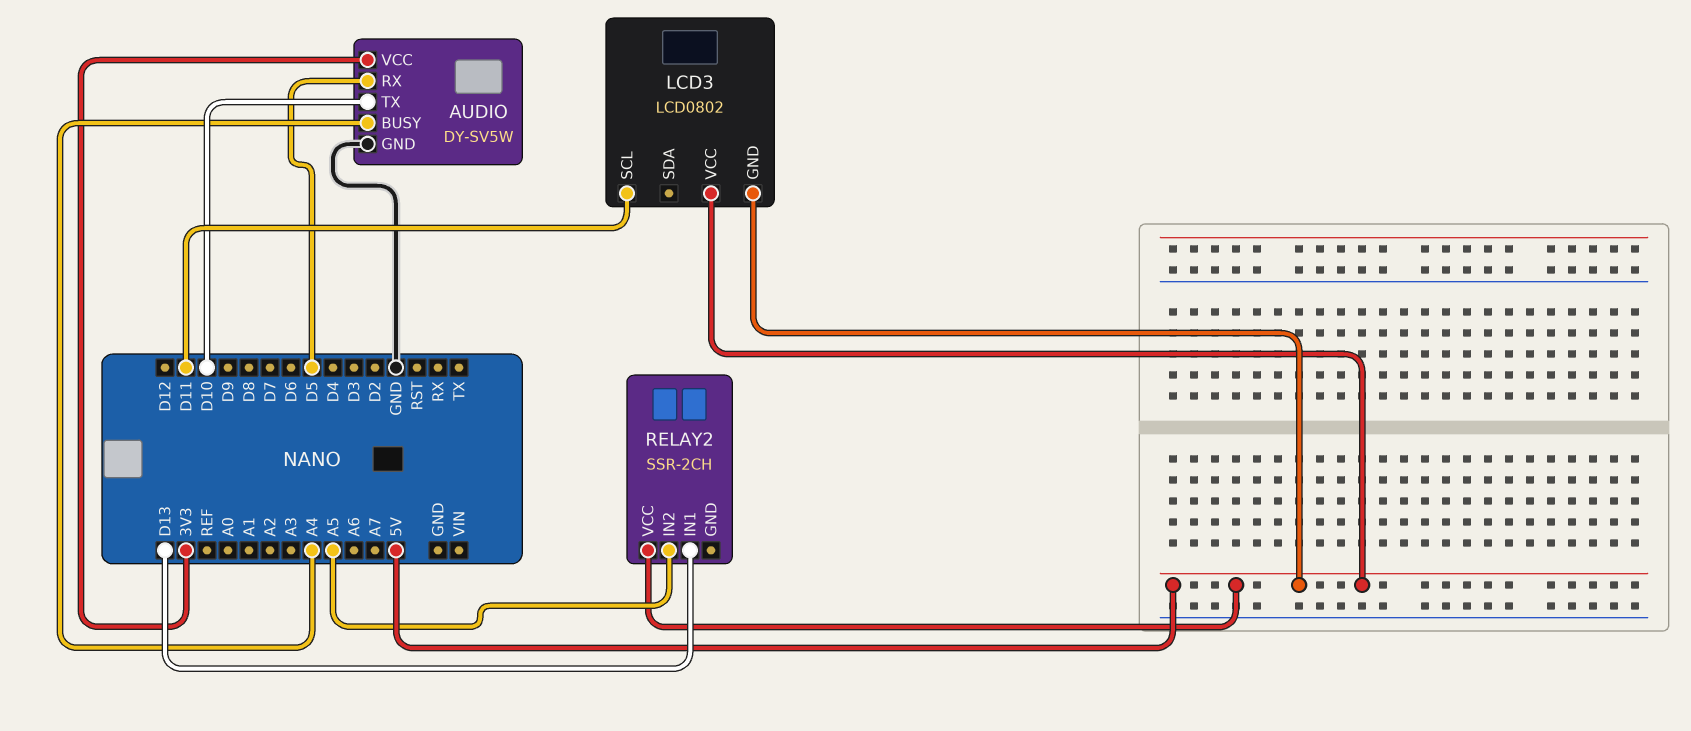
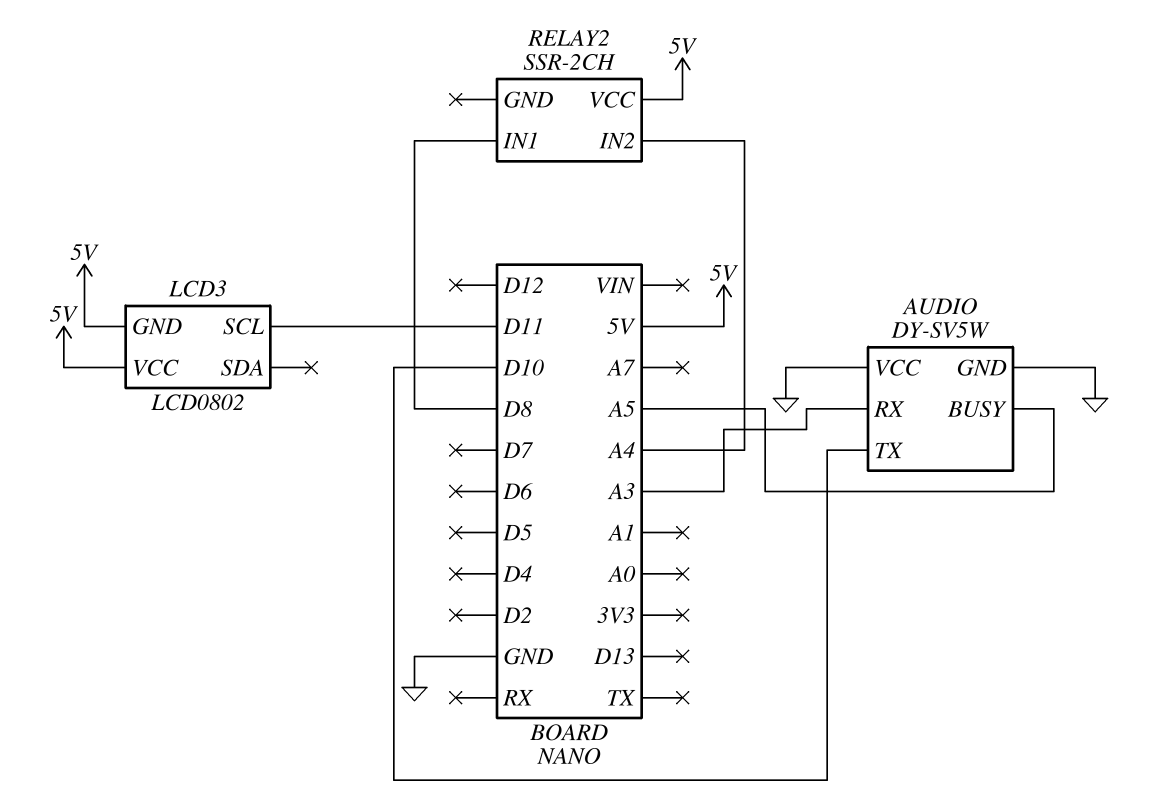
AUDIO pin BUSY: A4 -> A5
AUDIO pin RX: D5 -> A3
AUDIO pin VCC: 3V3 -> GND
RELAY2 pin IN1: D13 -> D8
RELAY2 pin IN2: A5 -> A4

